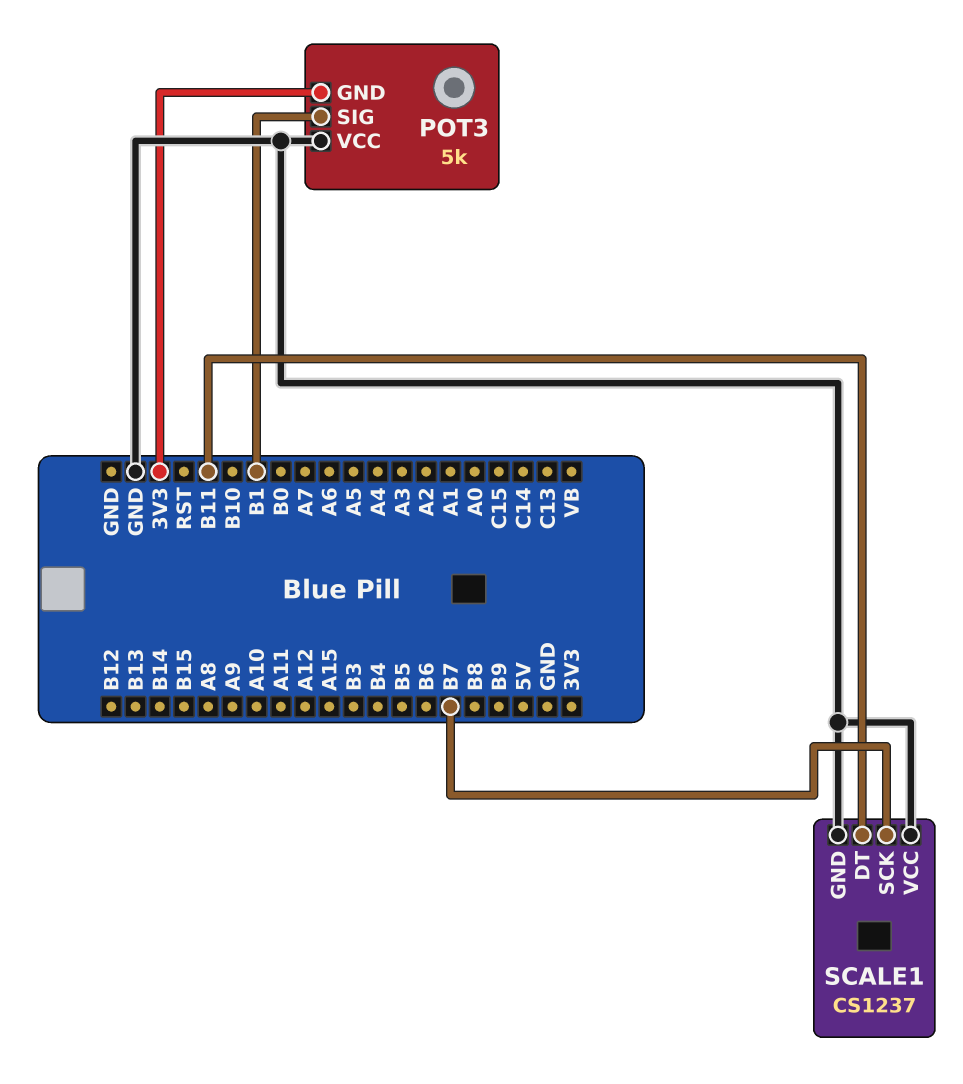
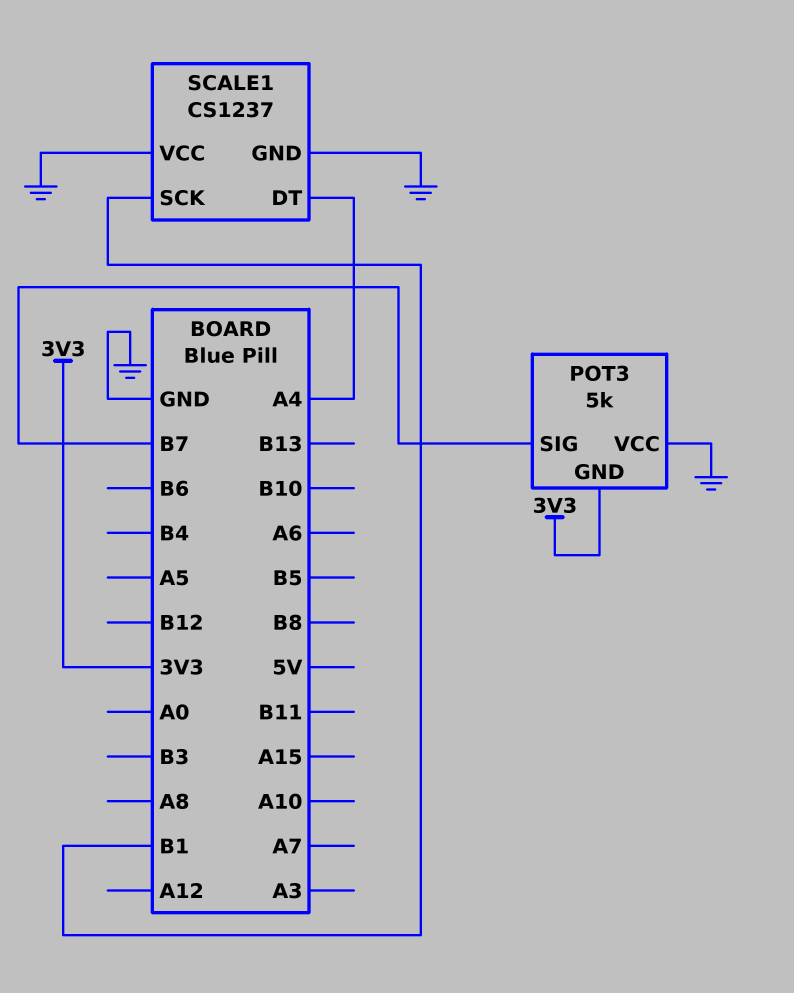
POT3 pin SIG: B1 -> B7
SCALE1 pin DT: B11 -> A4
SCALE1 pin SCK: B7 -> B1

